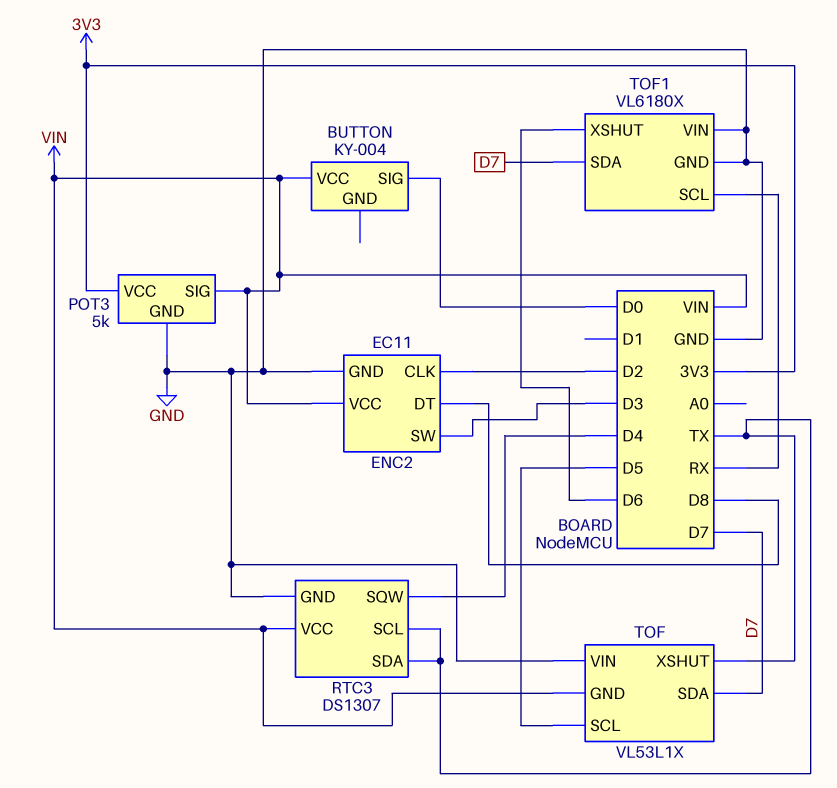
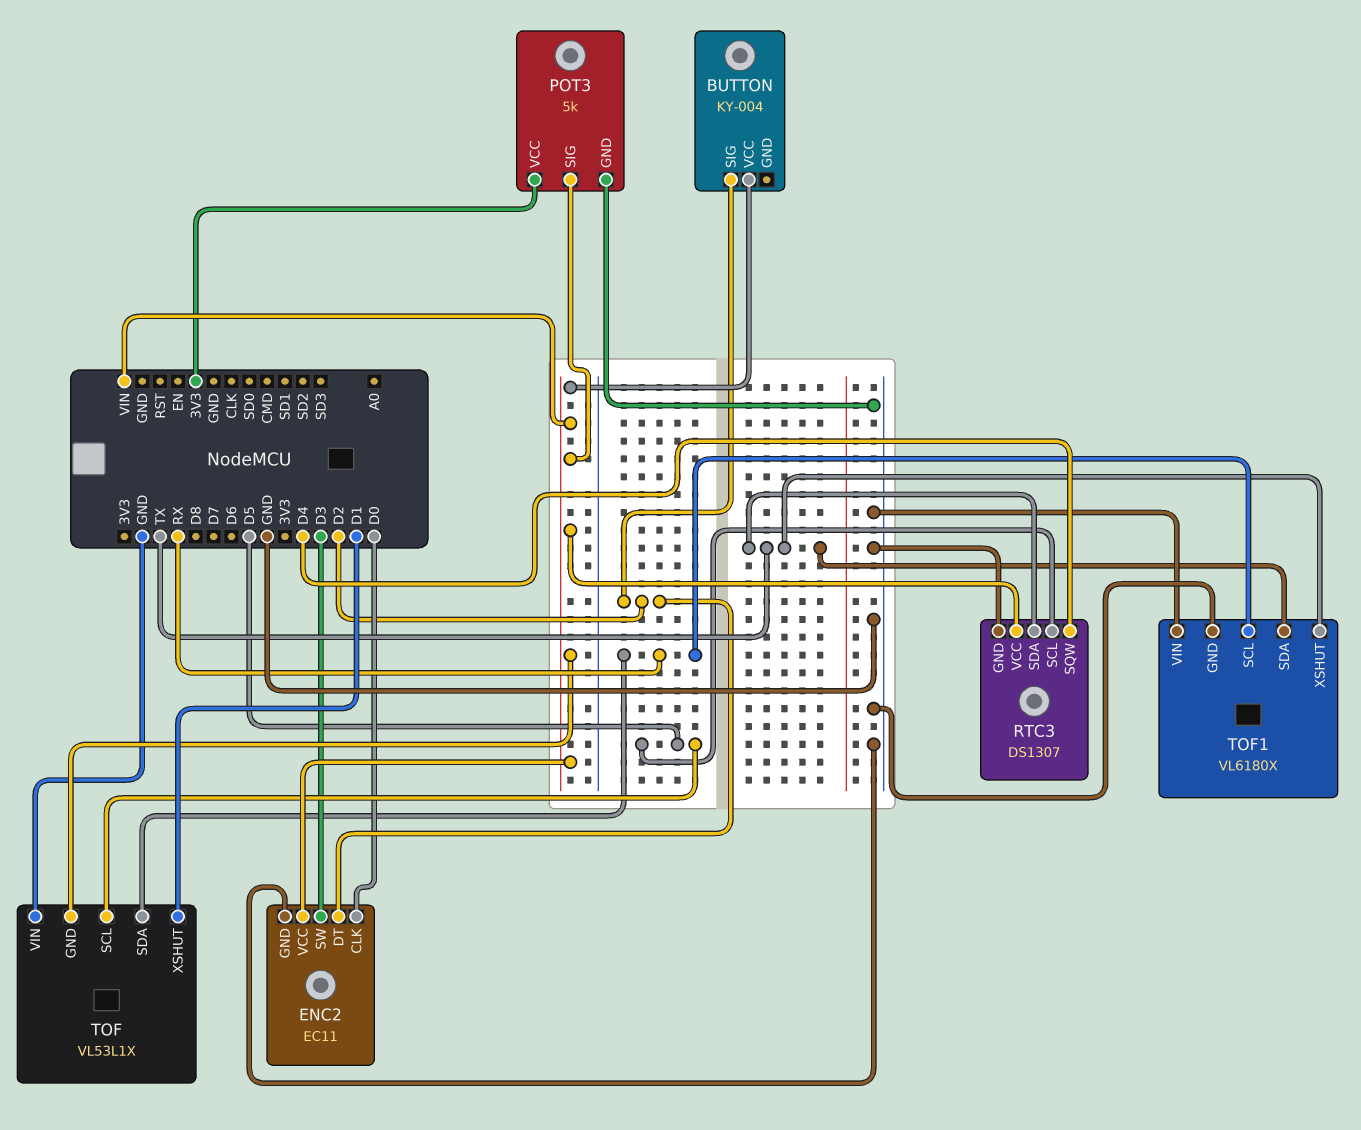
BUTTON pin SIG: D0 -> D2
ENC2 pin CLK: D2 -> D0
ENC2 pin DT: D8 -> D2
RTC3 pin SCL: TX -> D5
TOF pin SDA: D7 -> RX
TOF pin XSHUT: TX -> D1
TOF1 pin SDA: D7 -> TX
TOF1 pin XSHUT: D6 -> TX

